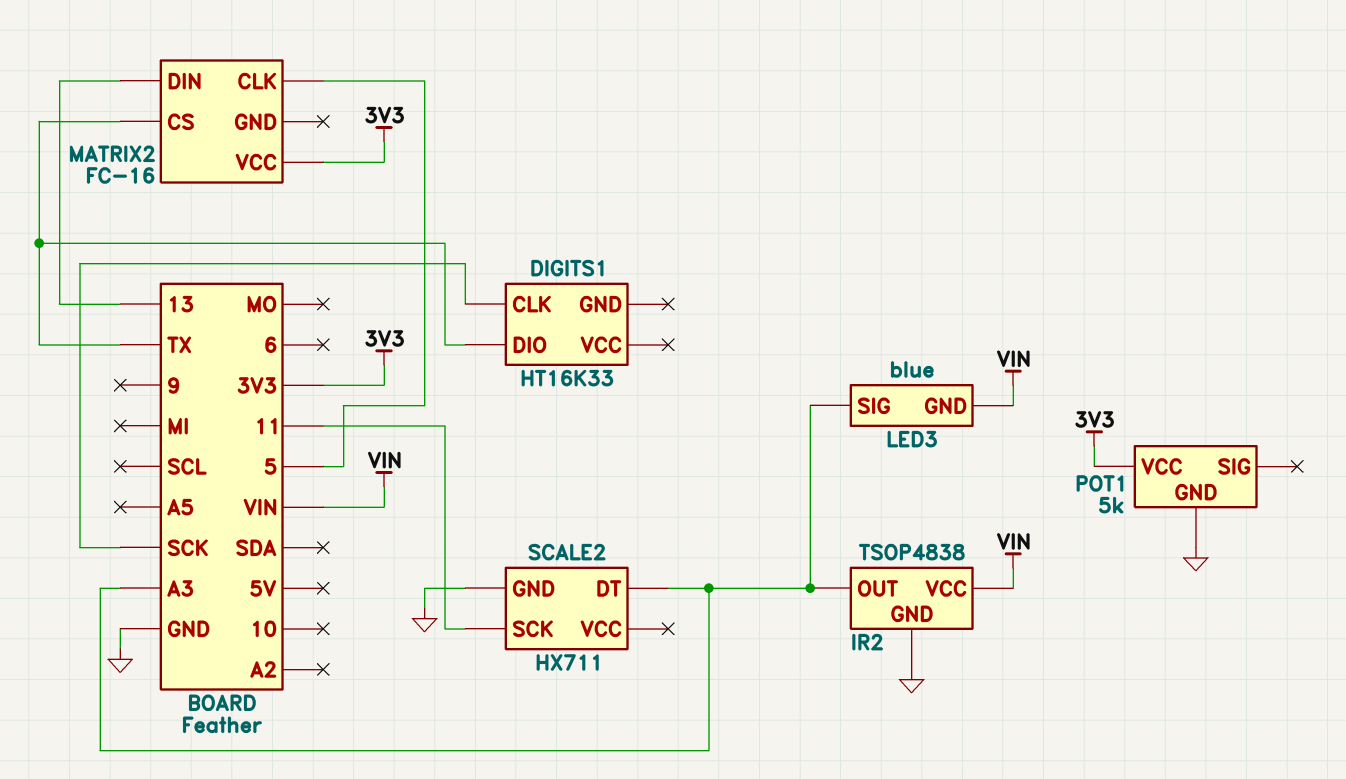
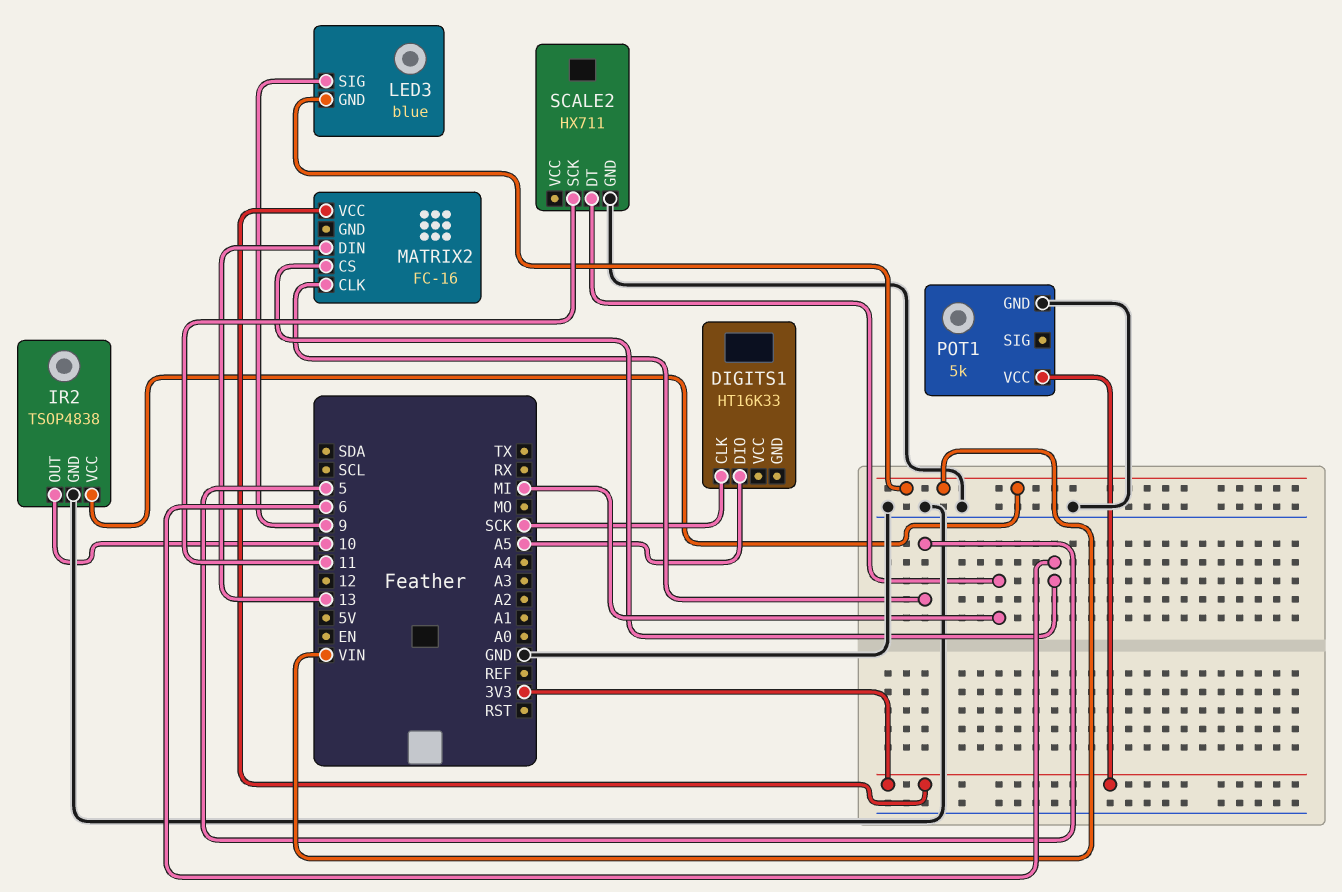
DIGITS1 pin DIO: TX -> A5
IR2 pin OUT: A3 -> 10
LED3 pin SIG: A3 -> 9
MATRIX2 pin CS: TX -> 6
SCALE2 pin DT: A3 -> MI

